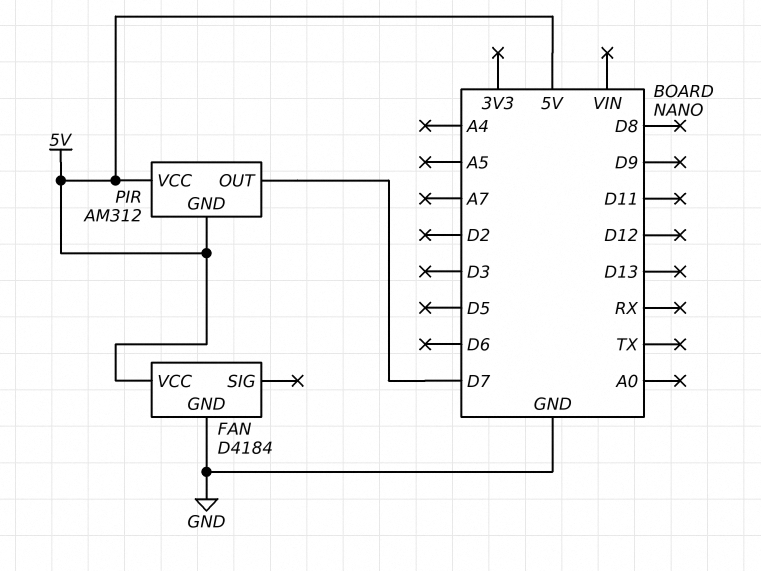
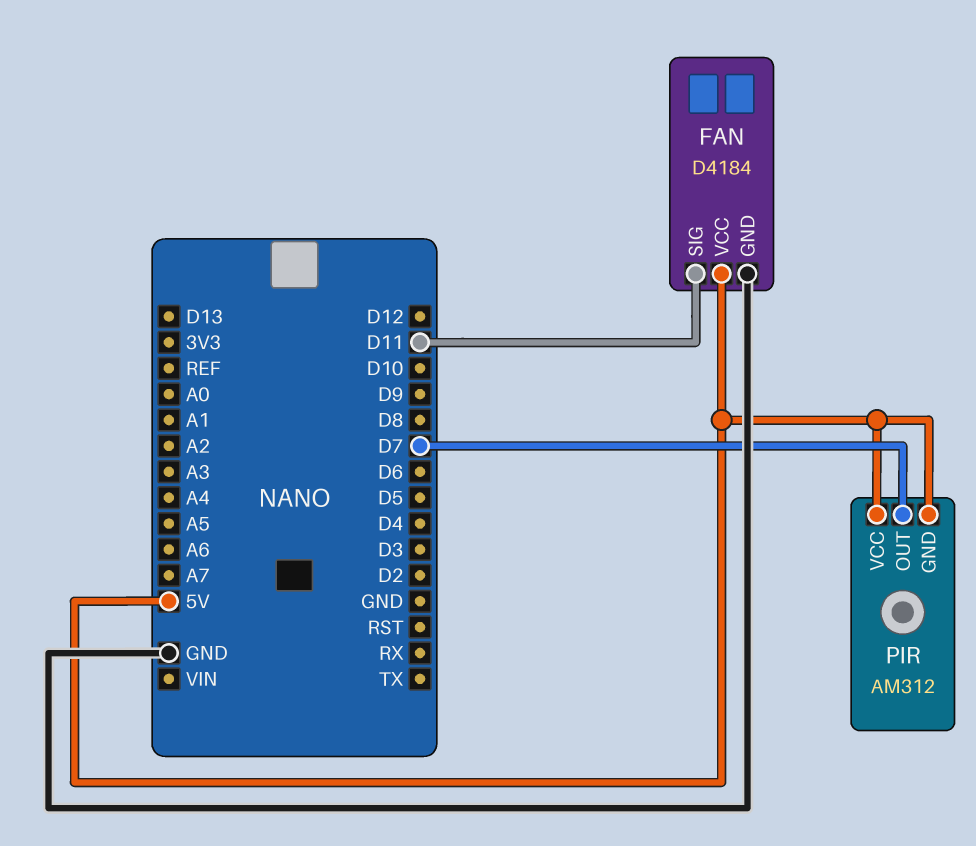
FAN pin SIG: none -> D11

